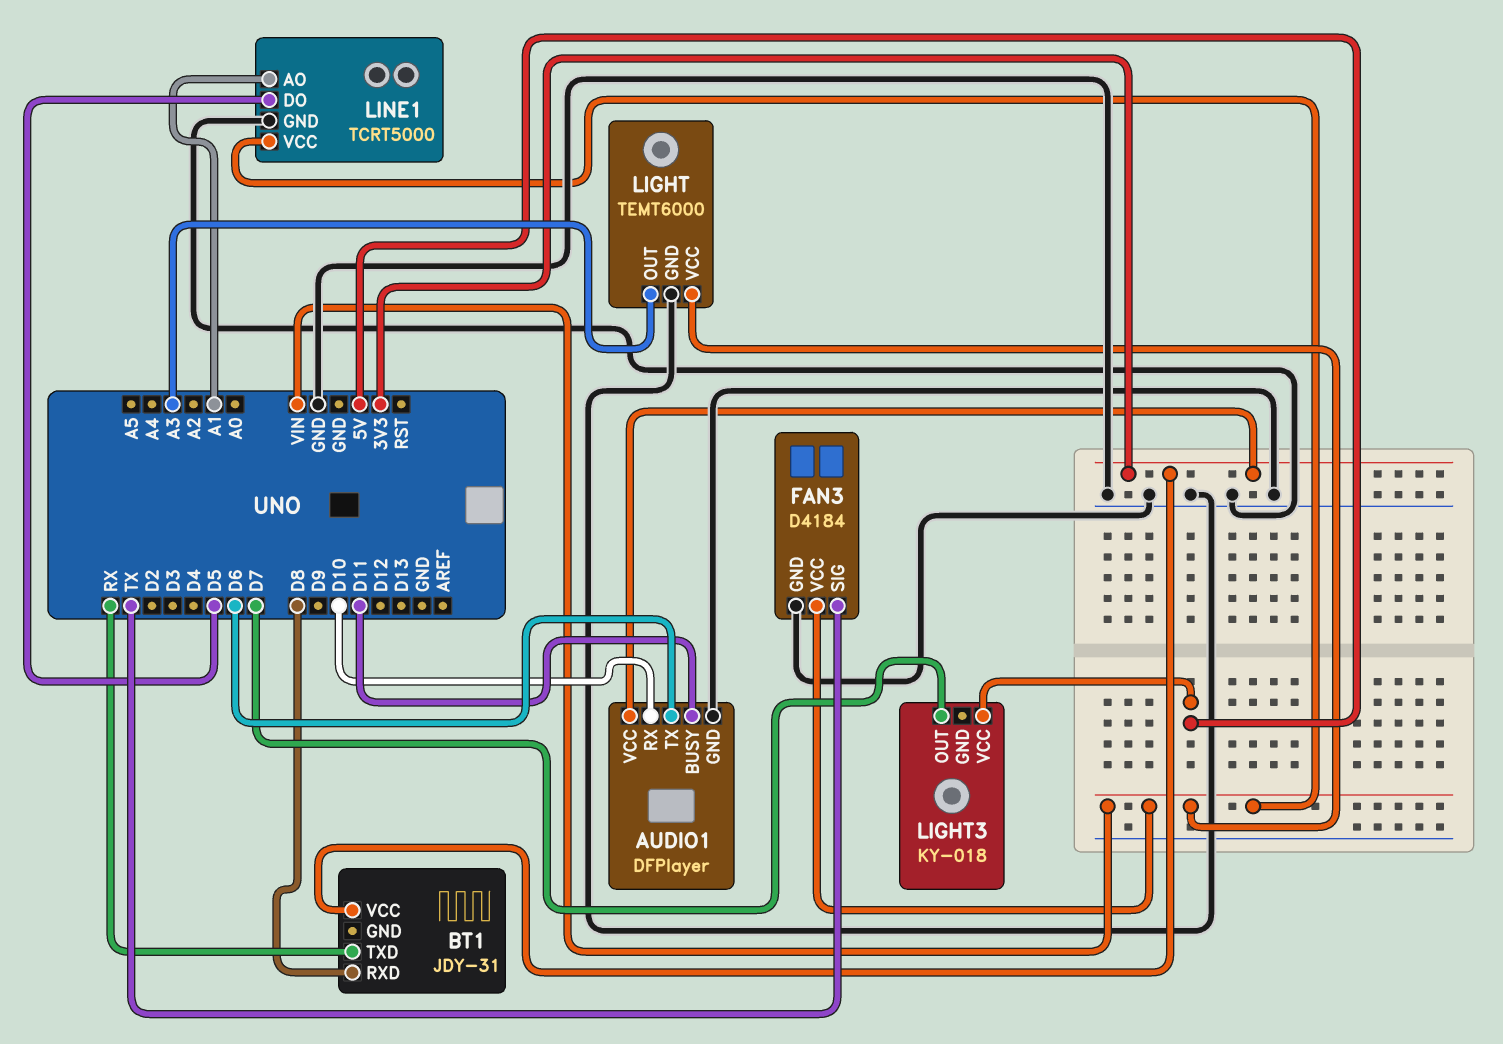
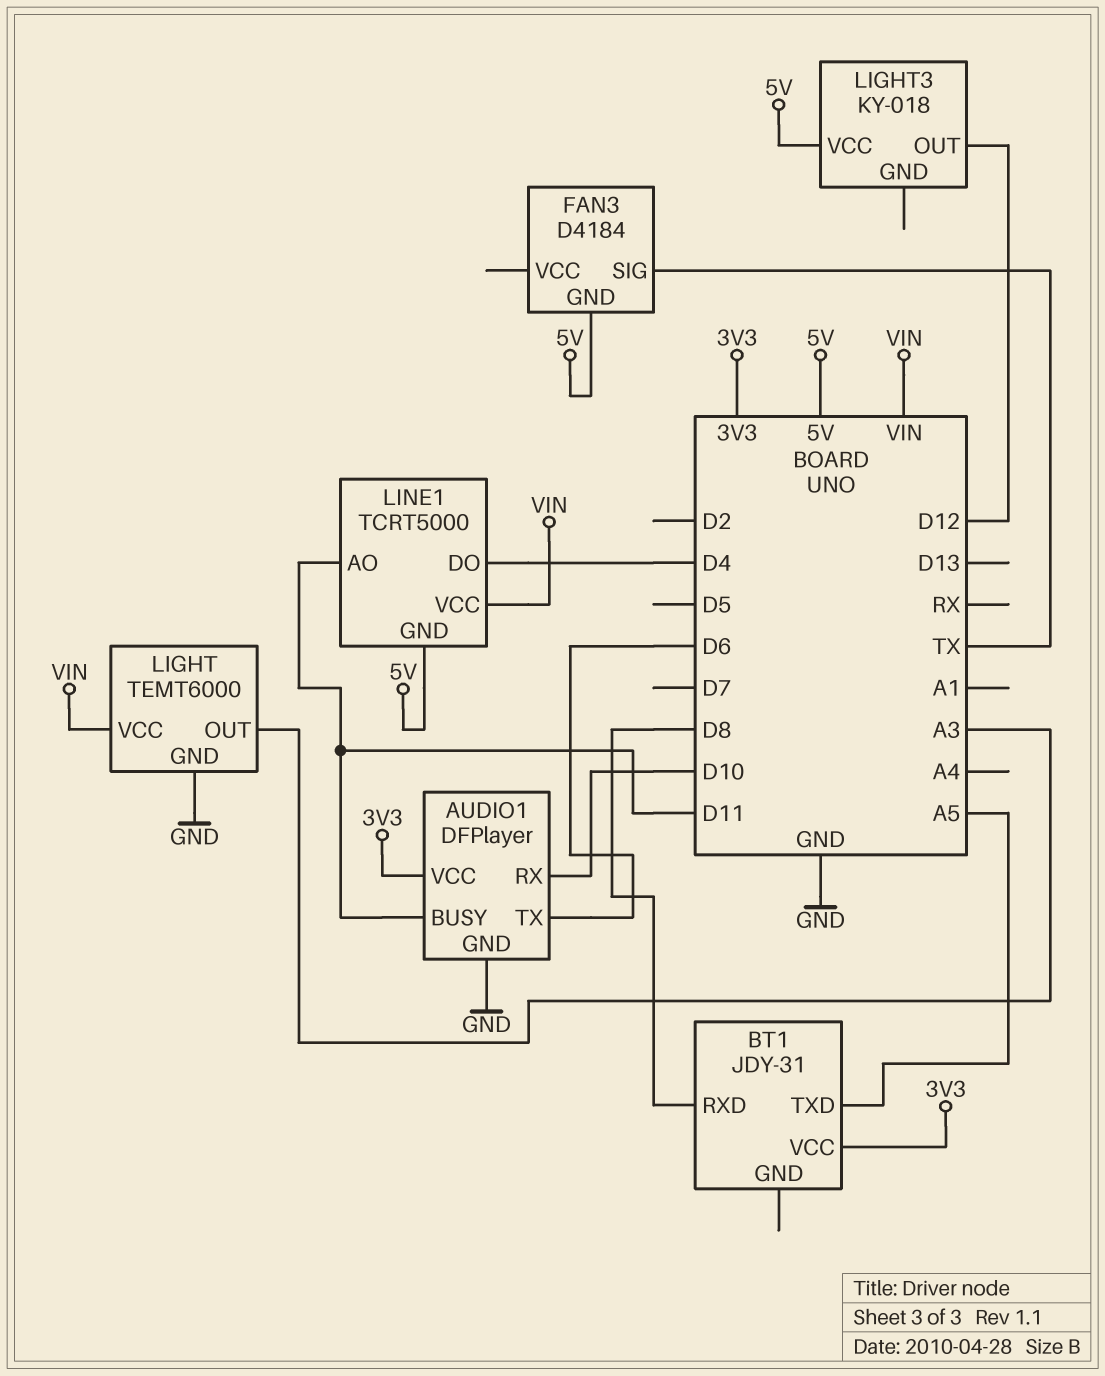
BT1 pin TXD: RX -> A5
FAN3 pin GND: GND -> 5V
FAN3 pin VCC: VIN -> none
LIGHT3 pin OUT: D7 -> D12
LINE1 pin AO: A1 -> D11
LINE1 pin DO: D5 -> D4
LINE1 pin GND: GND -> 5V

